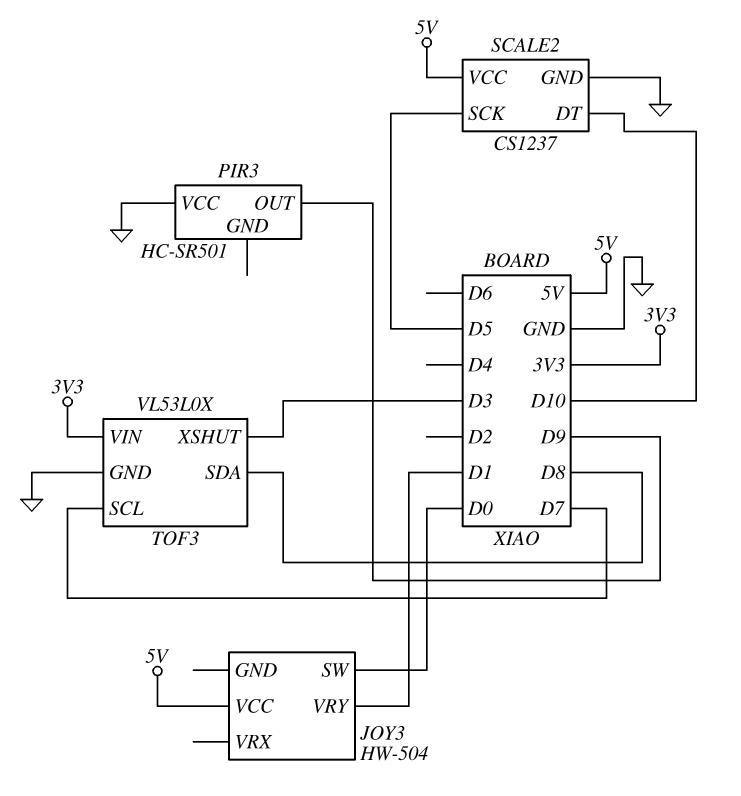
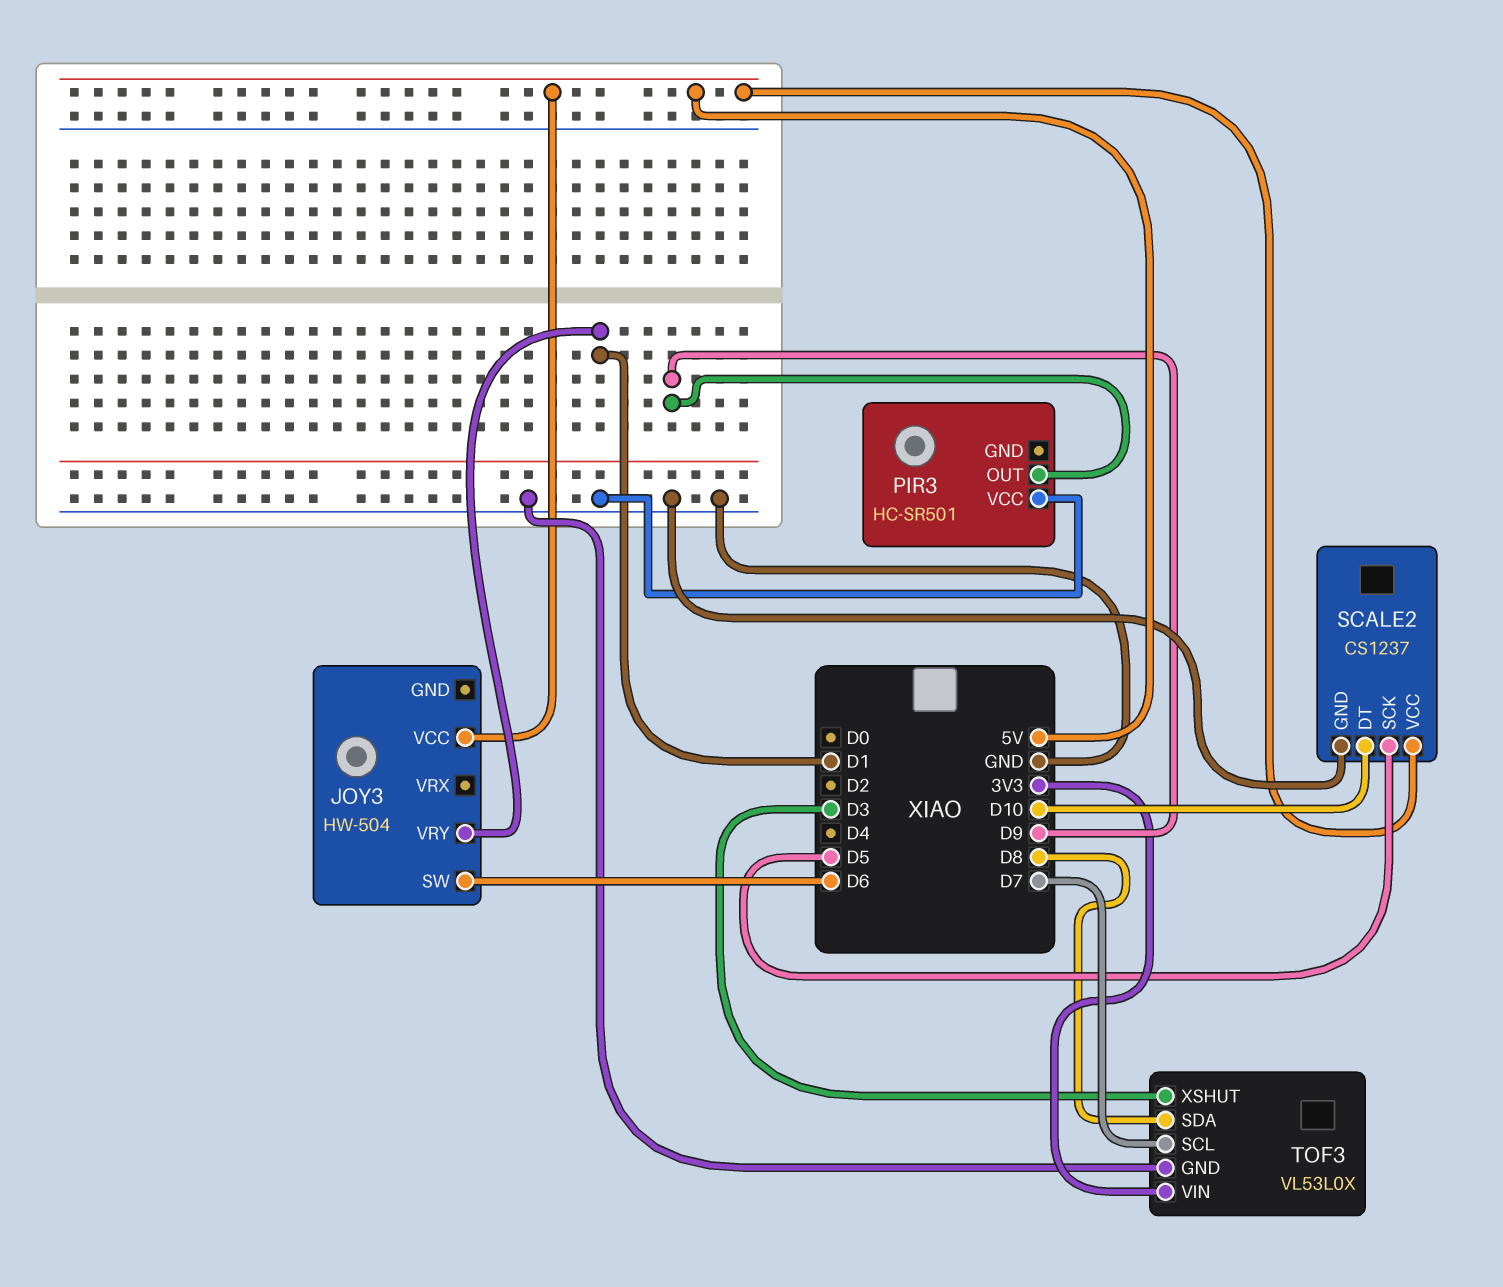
JOY3 pin SW: D0 -> D6

